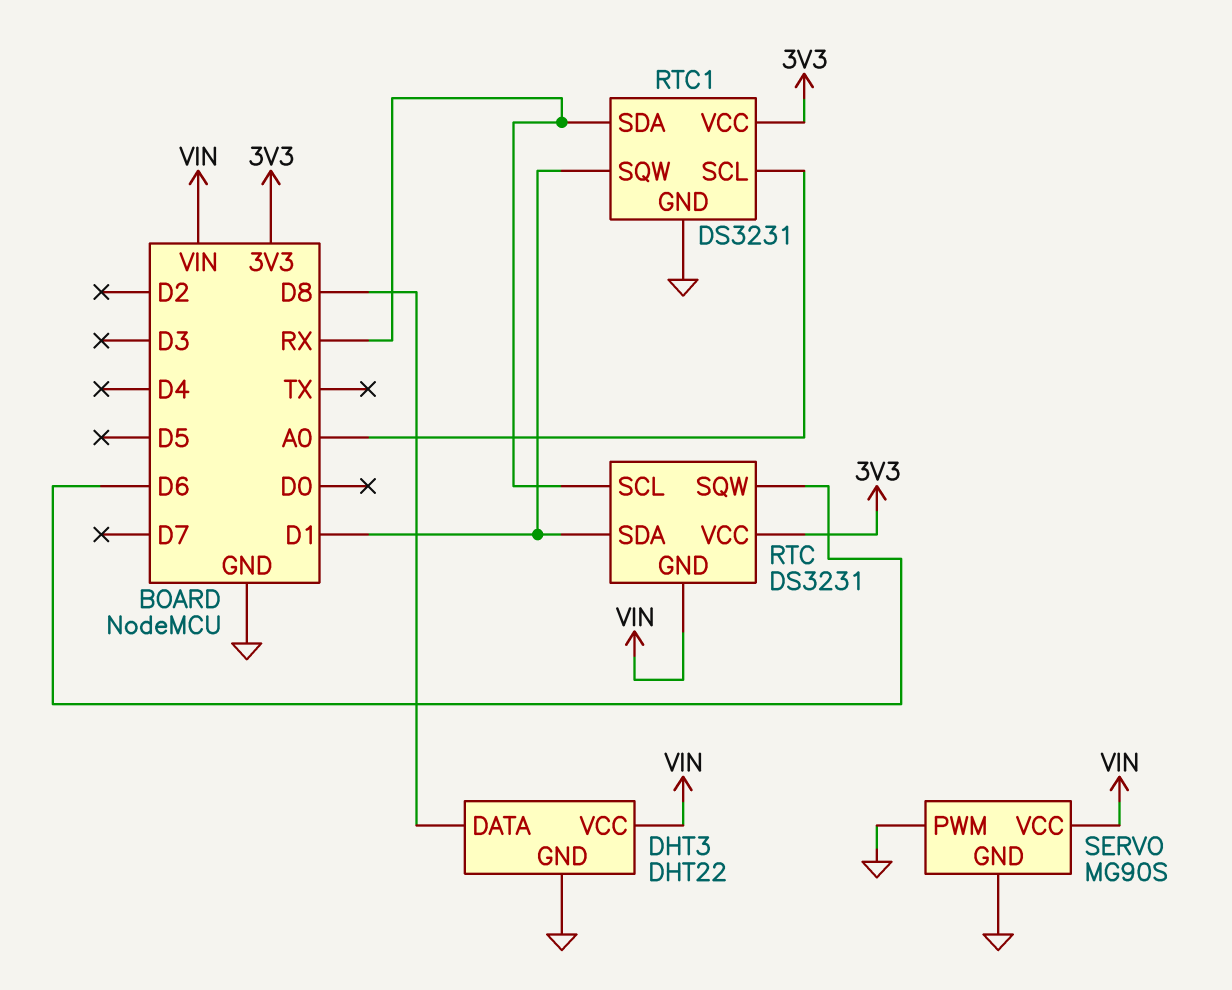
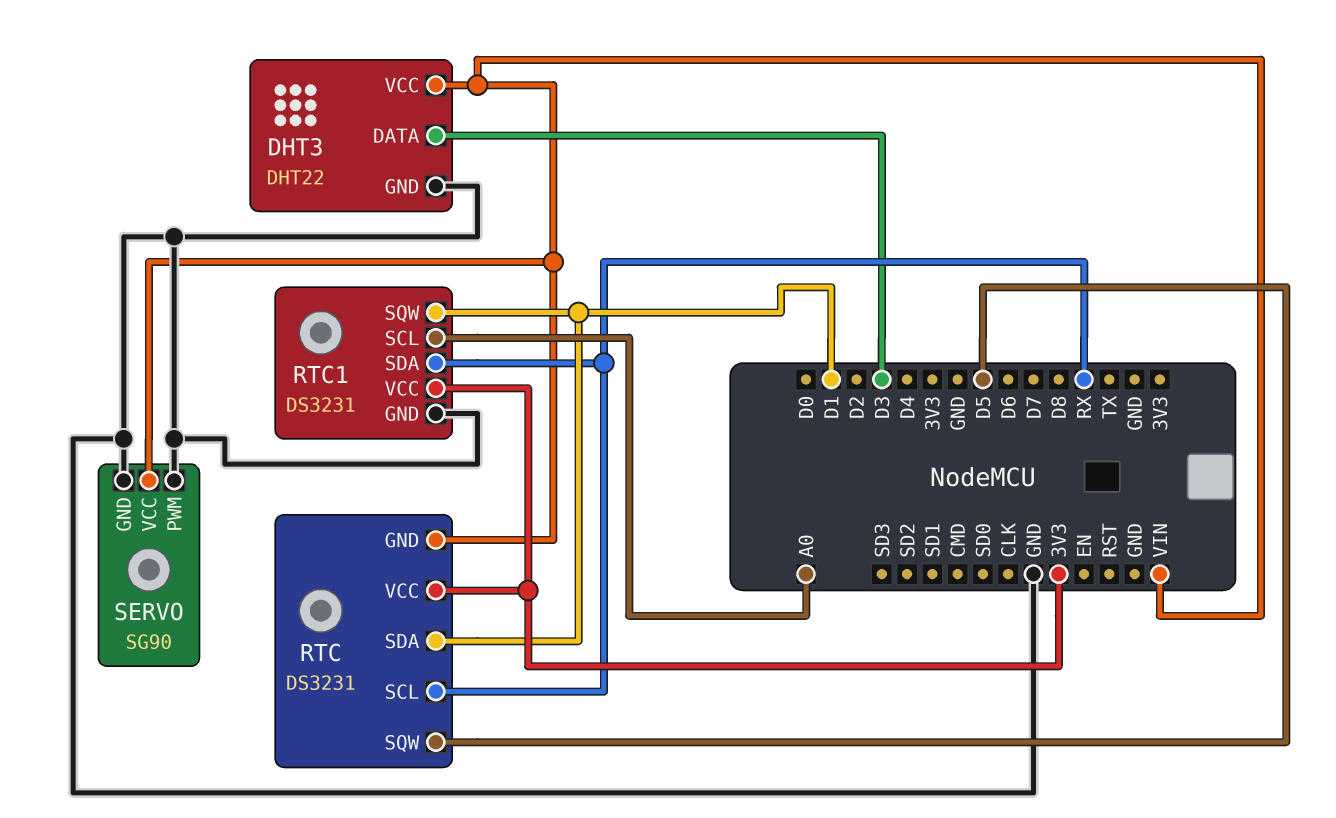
DHT3 pin DATA: D8 -> D3
RTC pin SQW: D6 -> D5
SERVO: MG90S -> SG90

